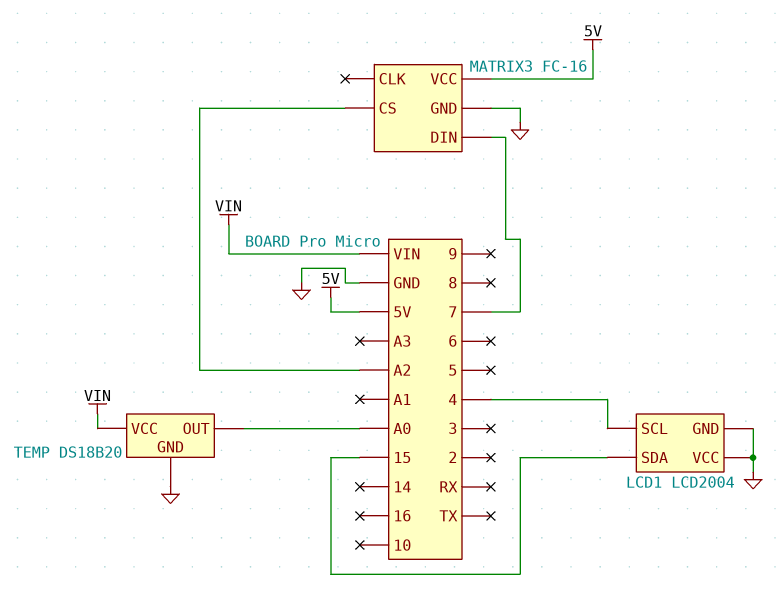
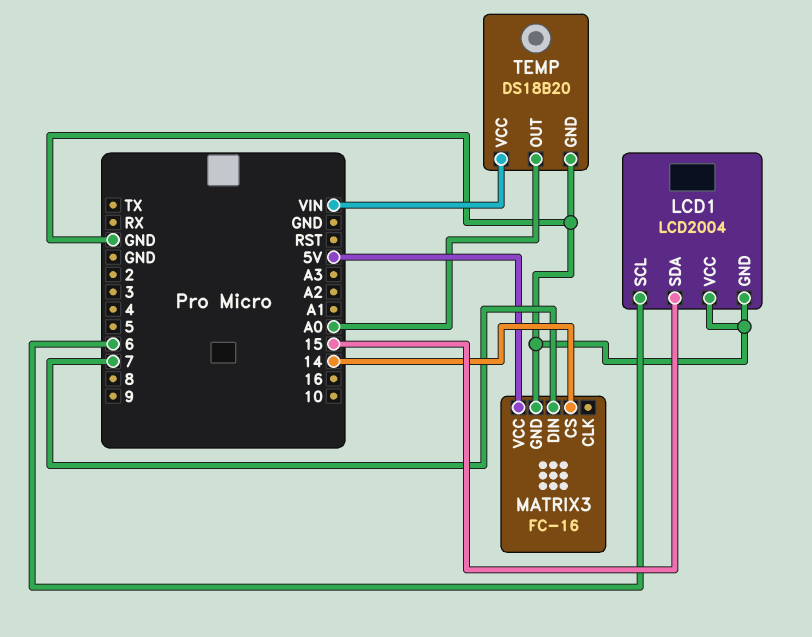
LCD1 pin SCL: 4 -> 6
MATRIX3 pin CS: A2 -> 14

